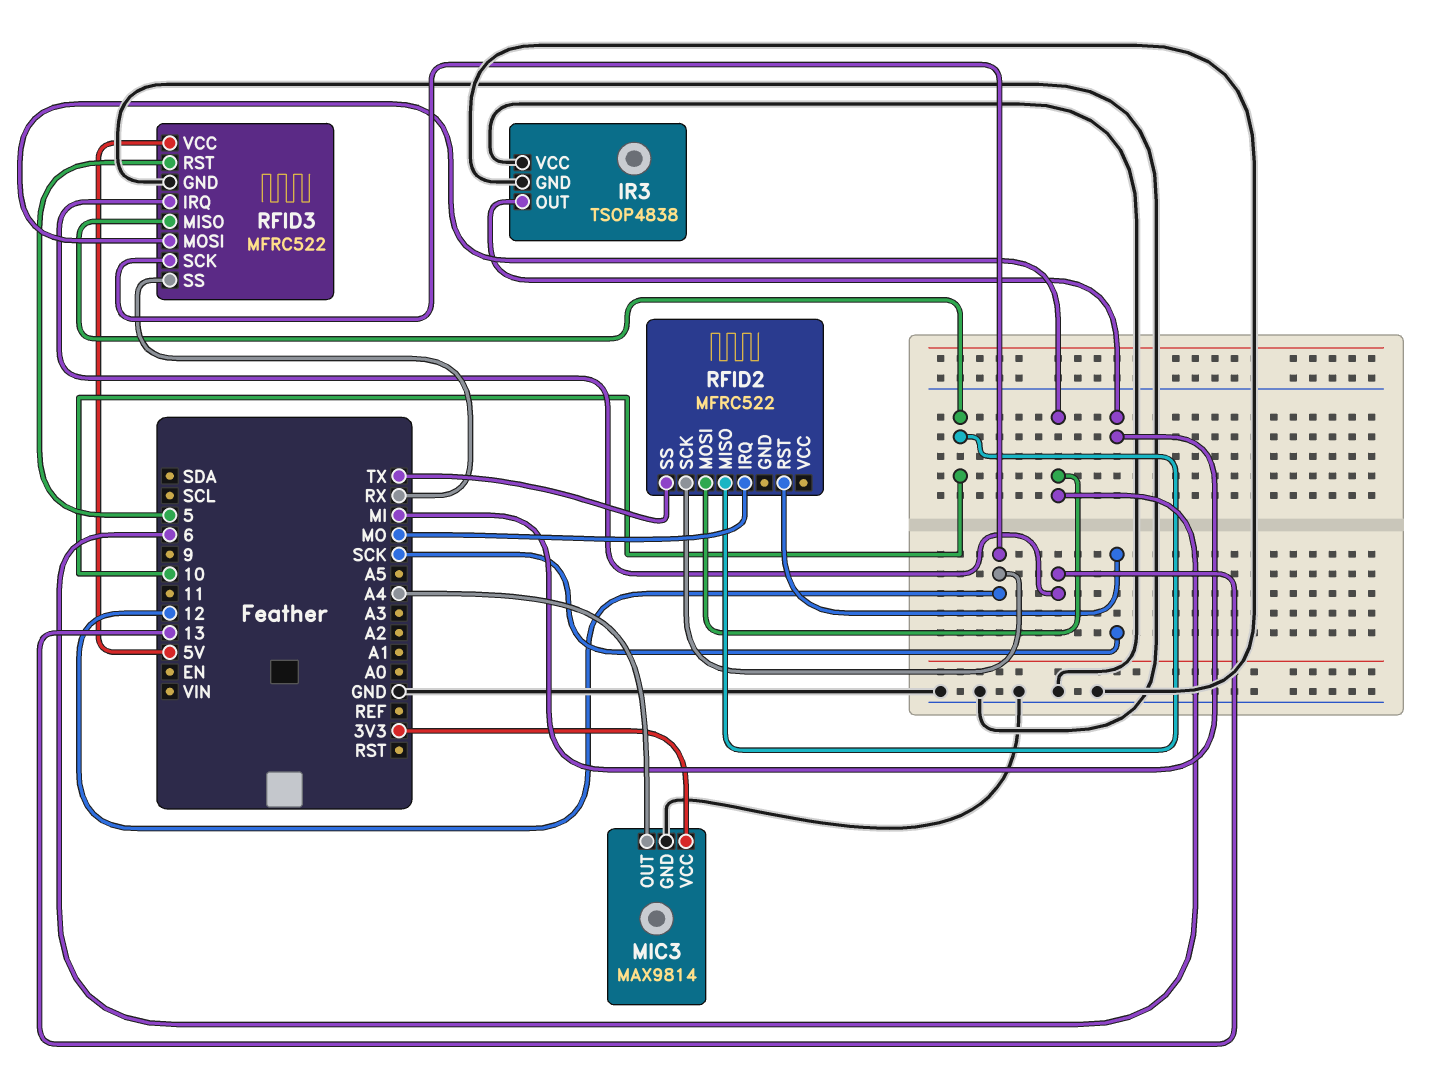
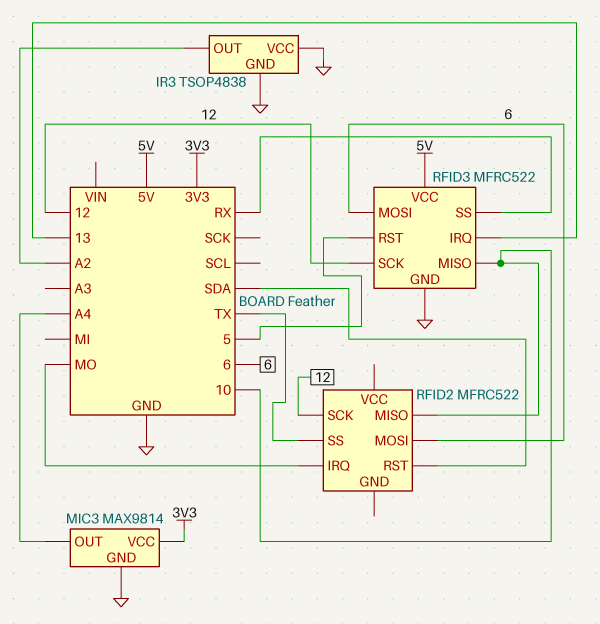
IR3 pin OUT: MI -> A2
RFID2 pin RST: SCK -> SDA

